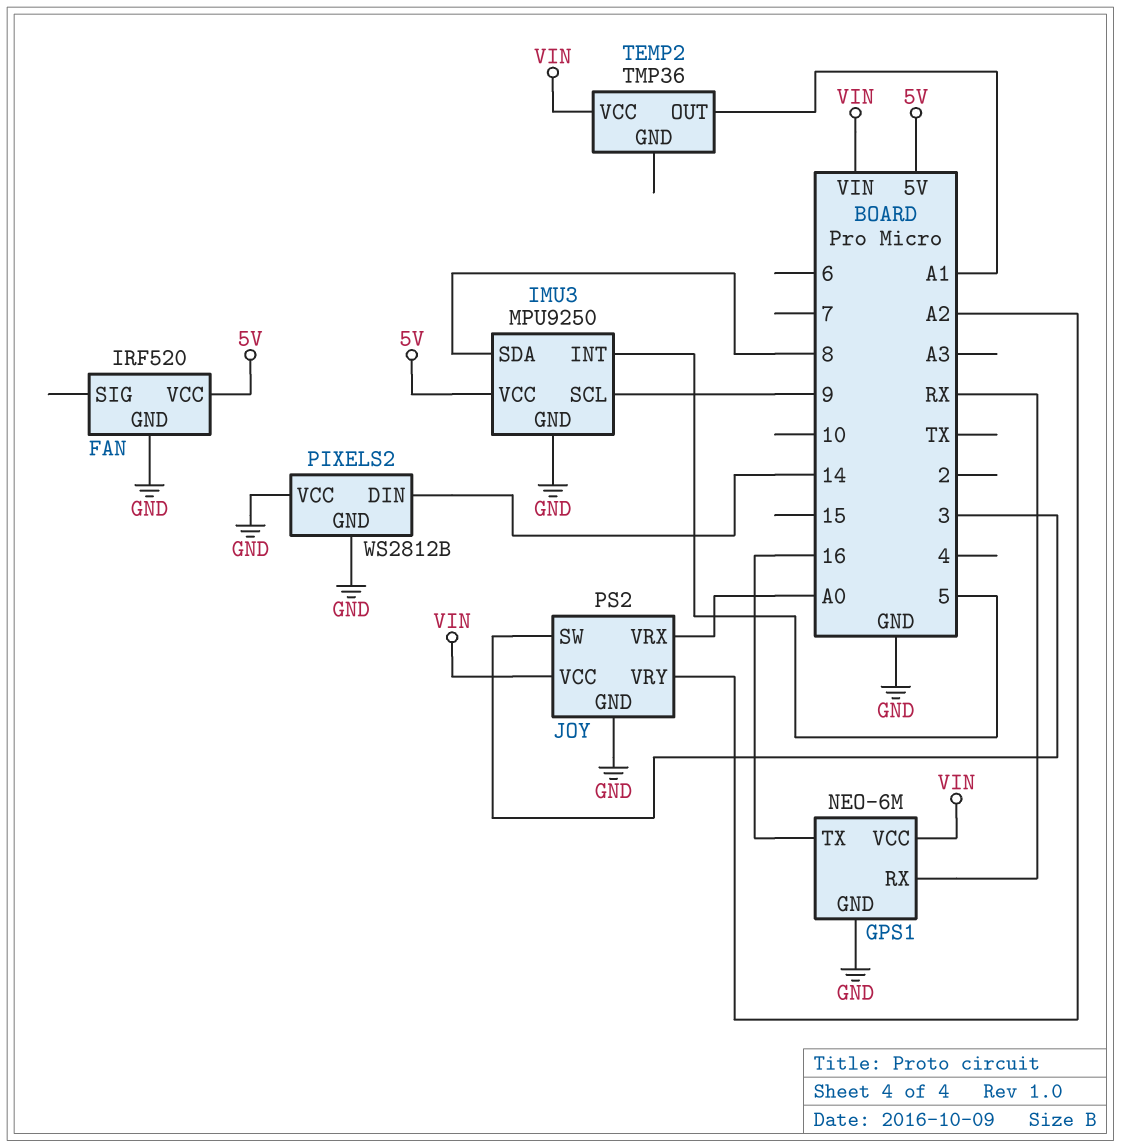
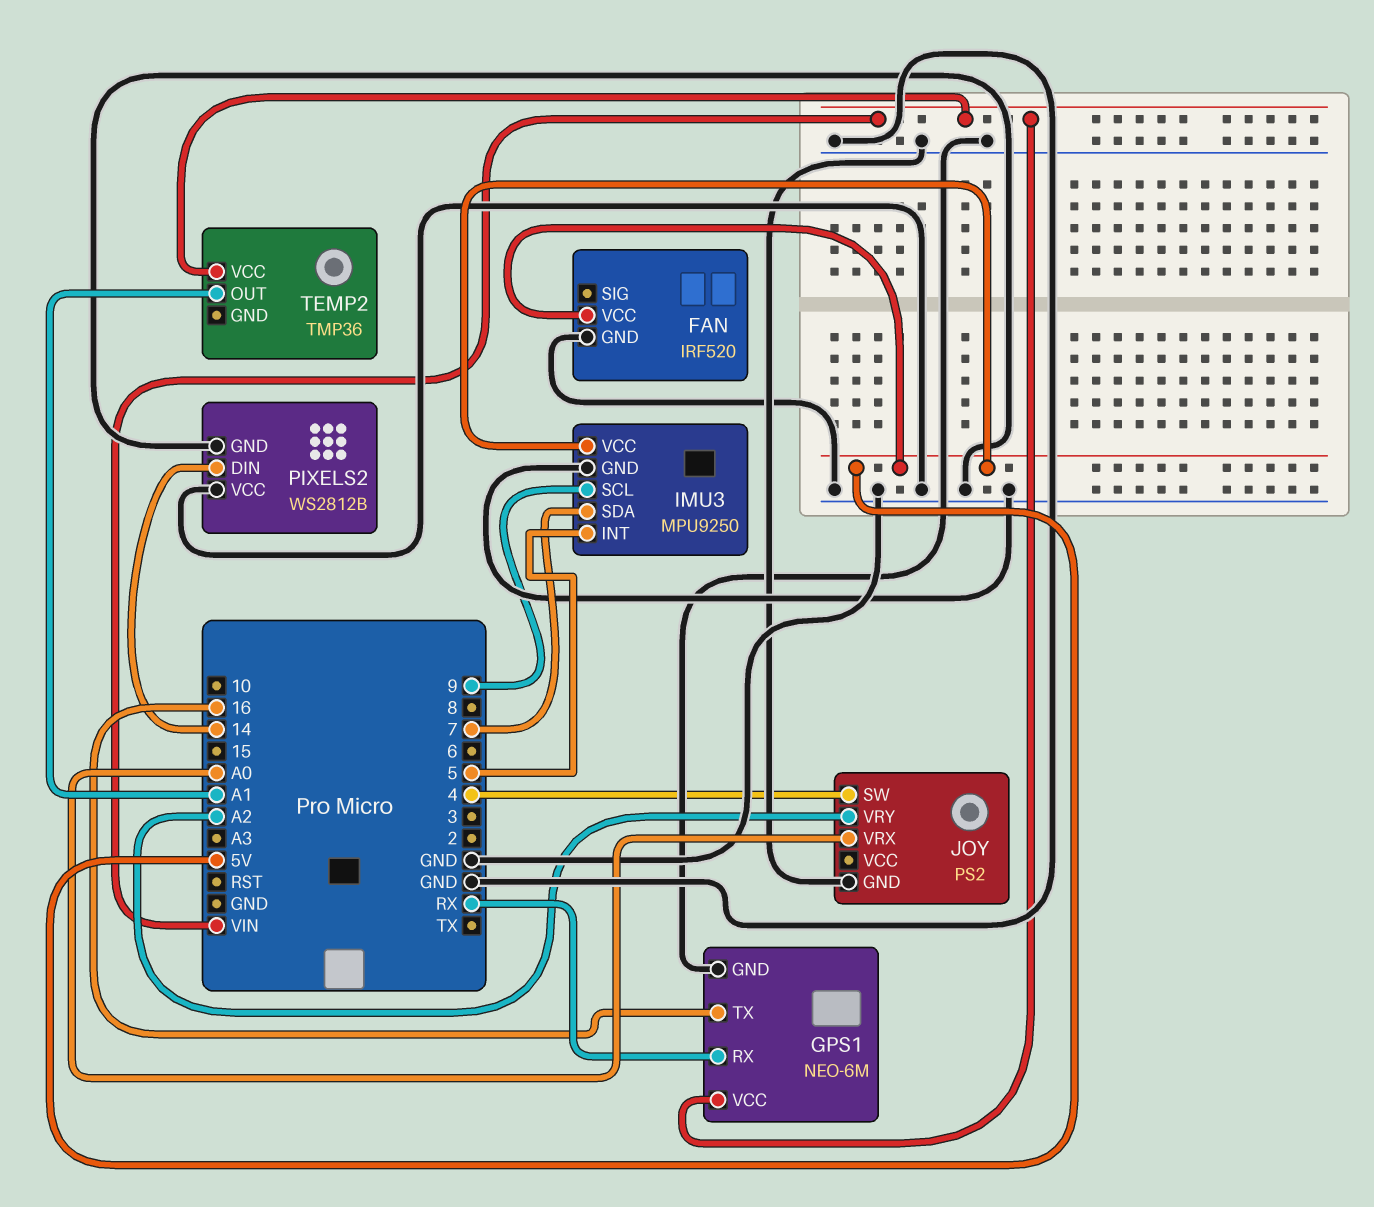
IMU3 pin SDA: 8 -> 7
JOY pin SW: 3 -> 4
JOY pin VCC: VIN -> none

